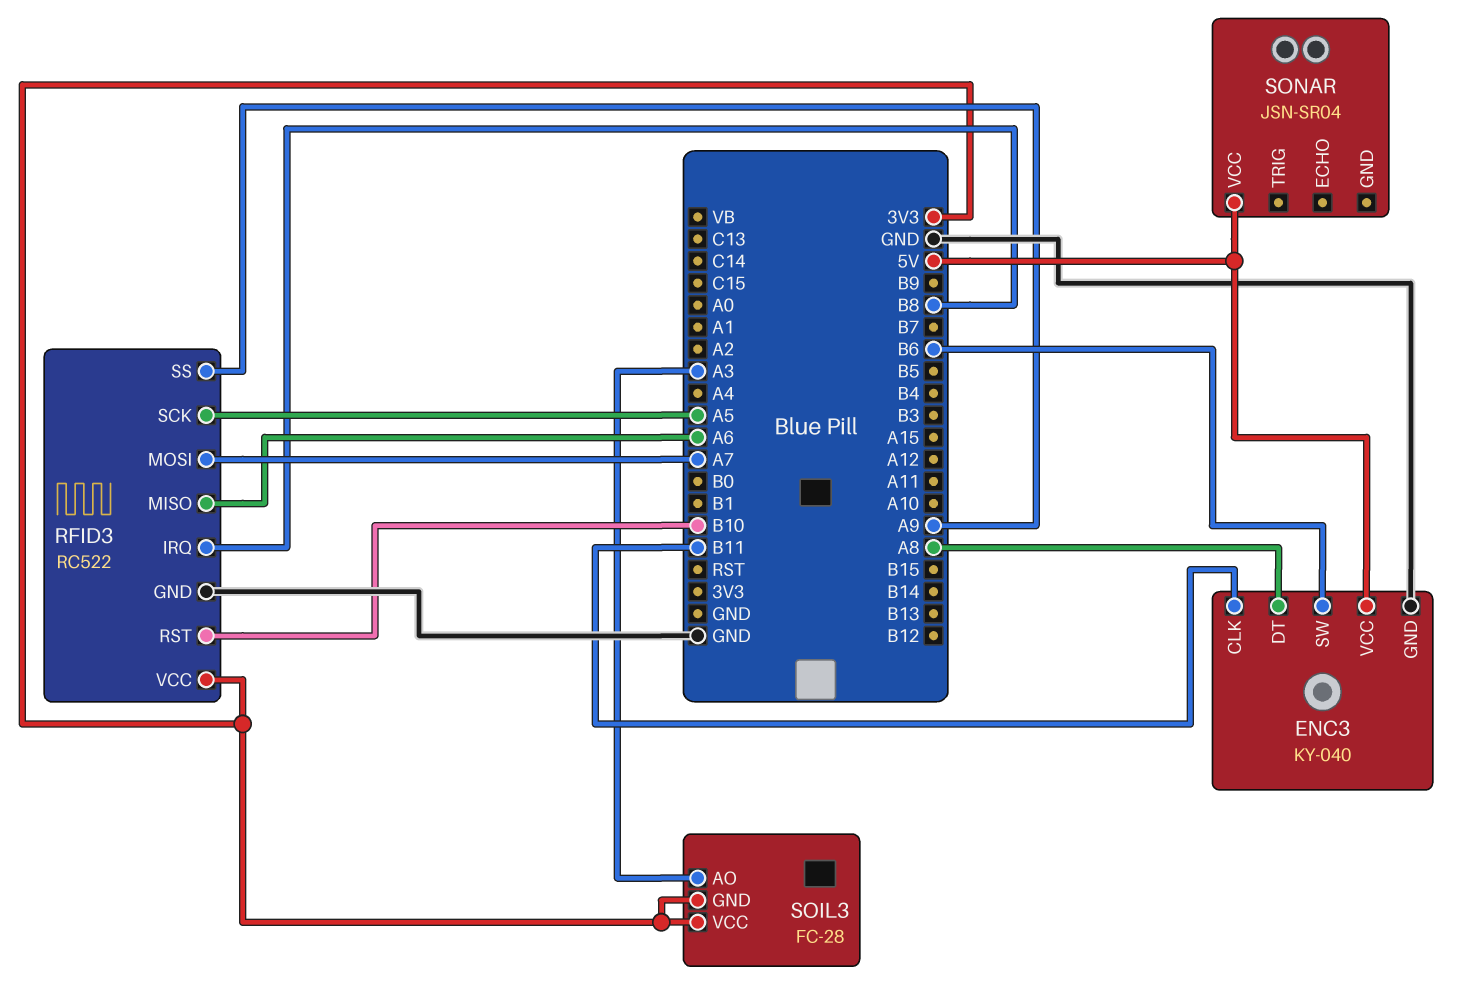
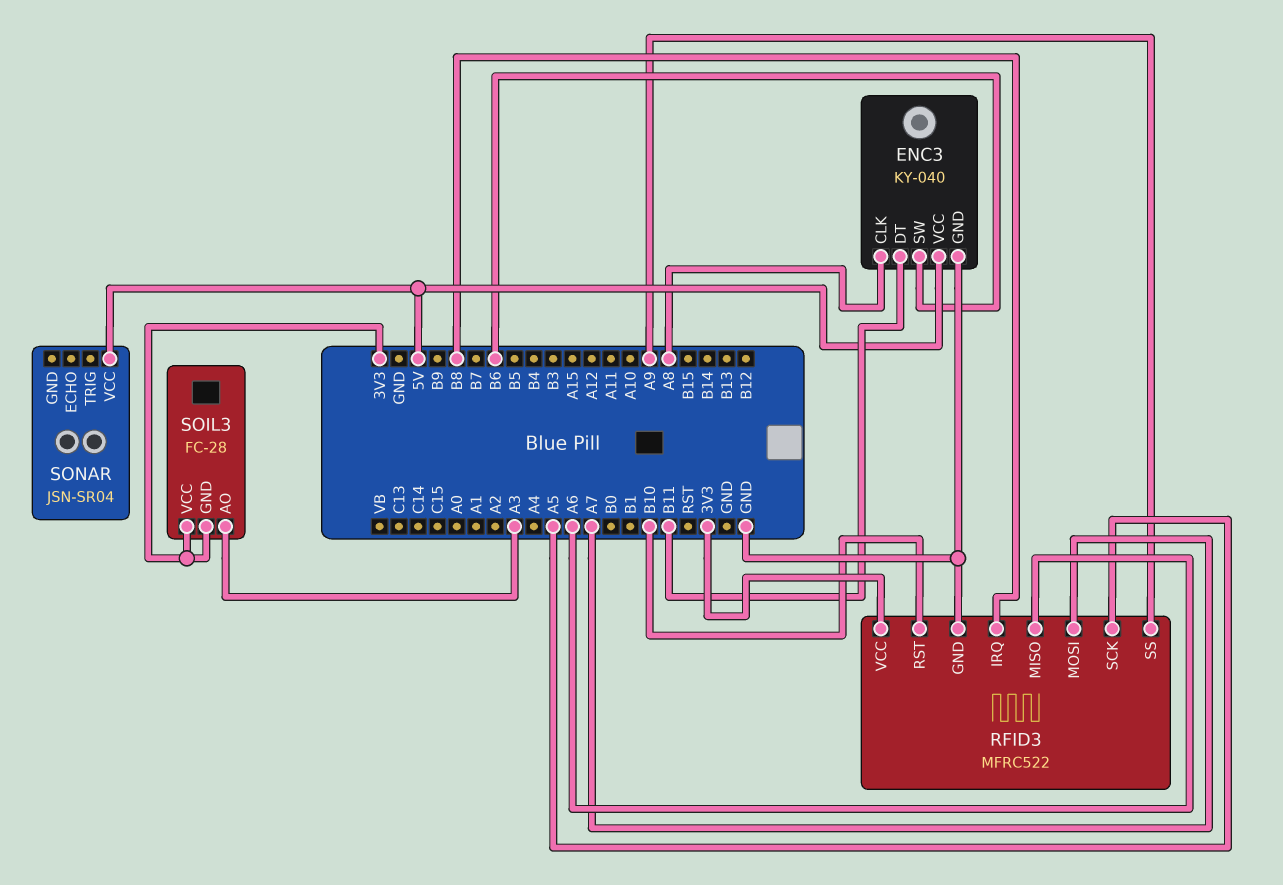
ENC3 pin CLK: B11 -> A8
ENC3 pin DT: A8 -> B11
RFID3: RC522 -> MFRC522

